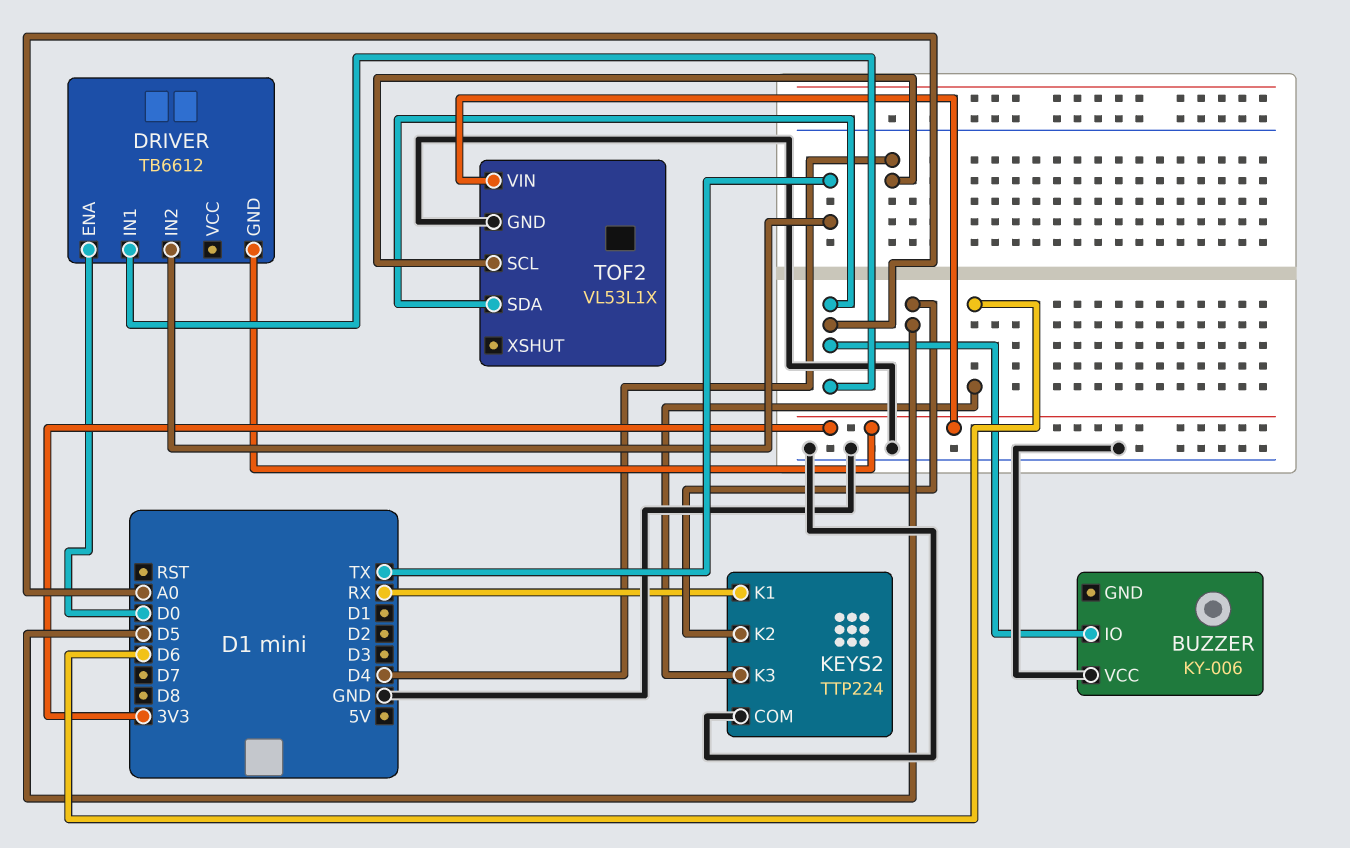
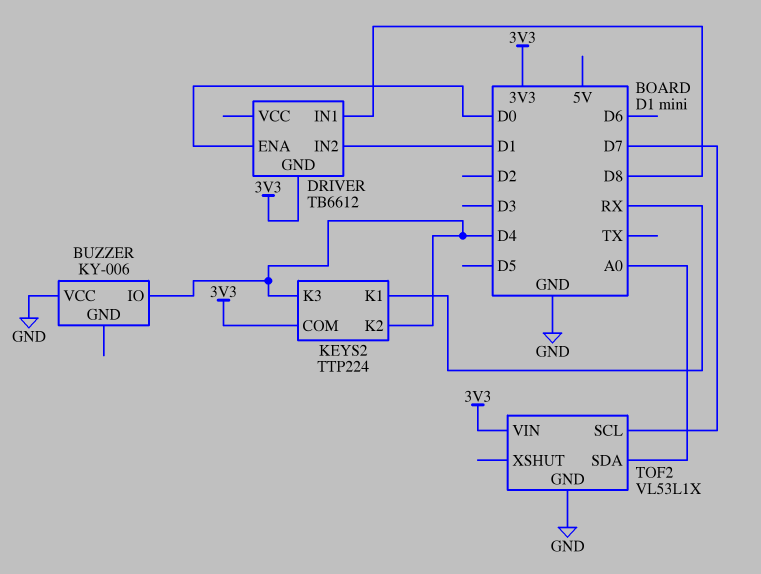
BUZZER pin IO: A0 -> D4
DRIVER pin IN1: A0 -> D8
DRIVER pin IN2: TX -> D1
KEYS2 pin COM: GND -> 3V3
KEYS2 pin K2: D5 -> D4
KEYS2 pin K3: D6 -> D4
TOF2 pin SCL: D4 -> D7

